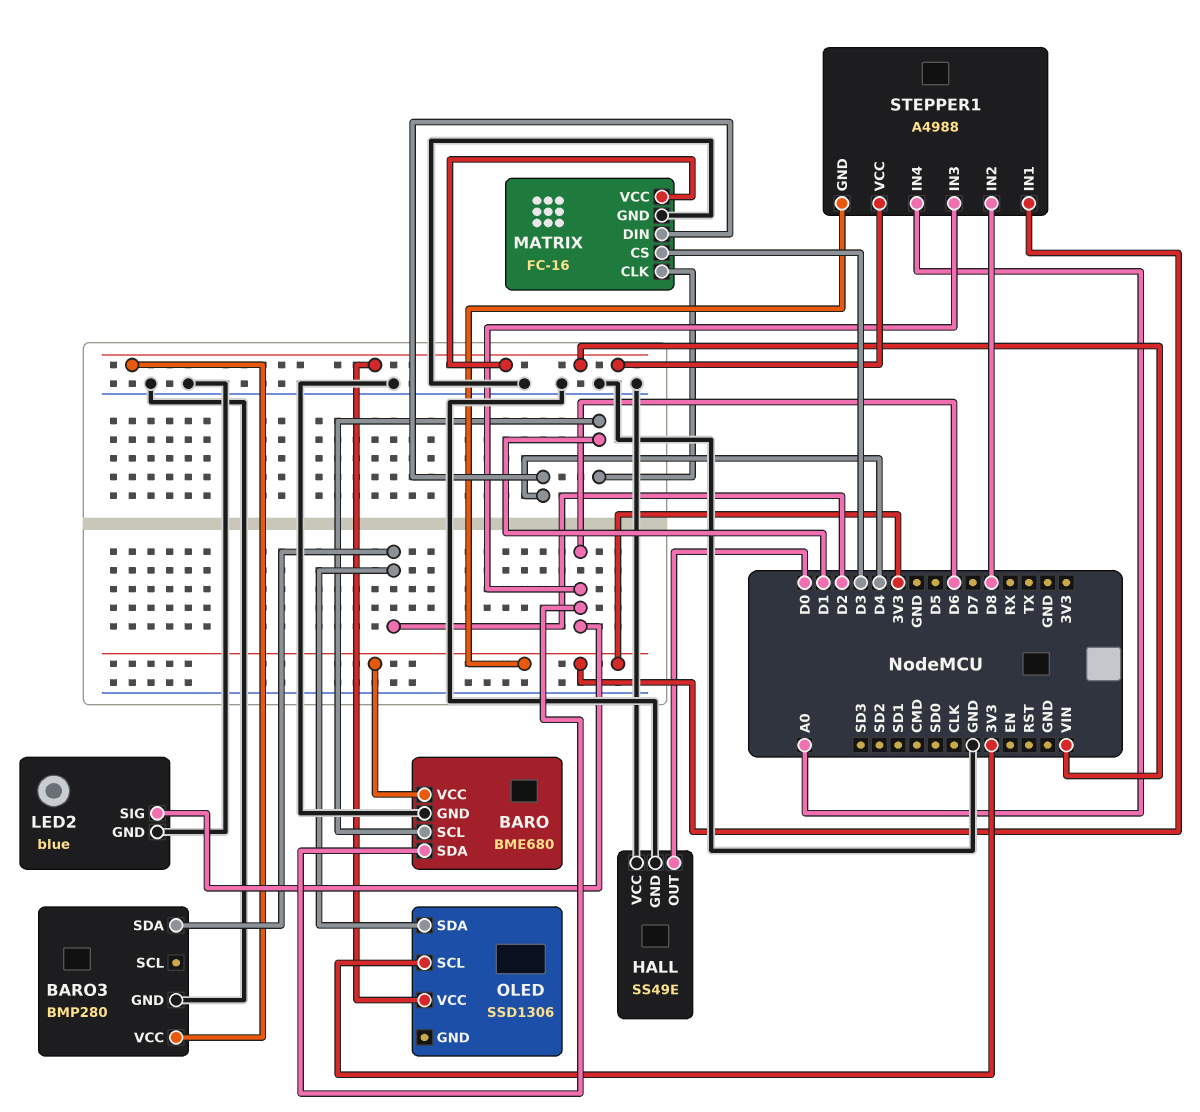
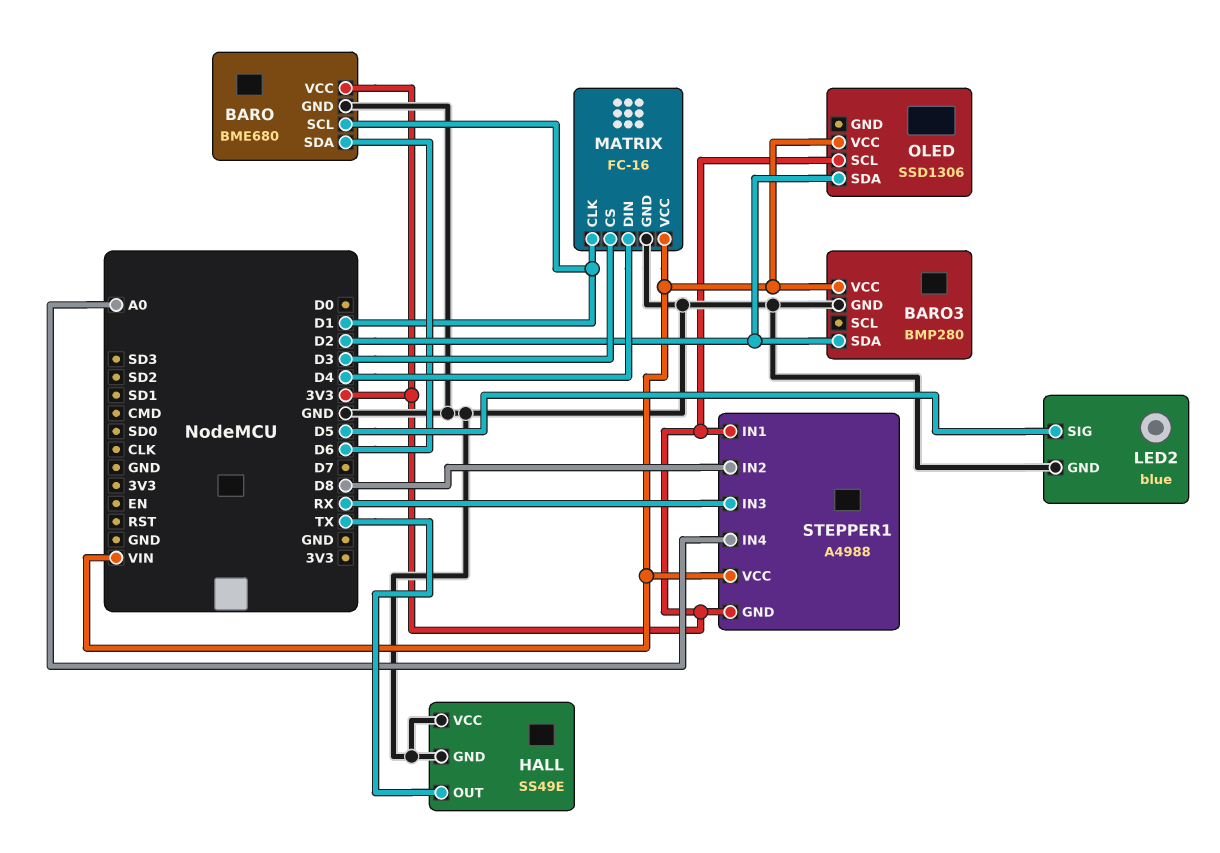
HALL pin OUT: D0 -> TX
LED2 pin SIG: D6 -> D5
STEPPER1 pin IN3: D6 -> RX

